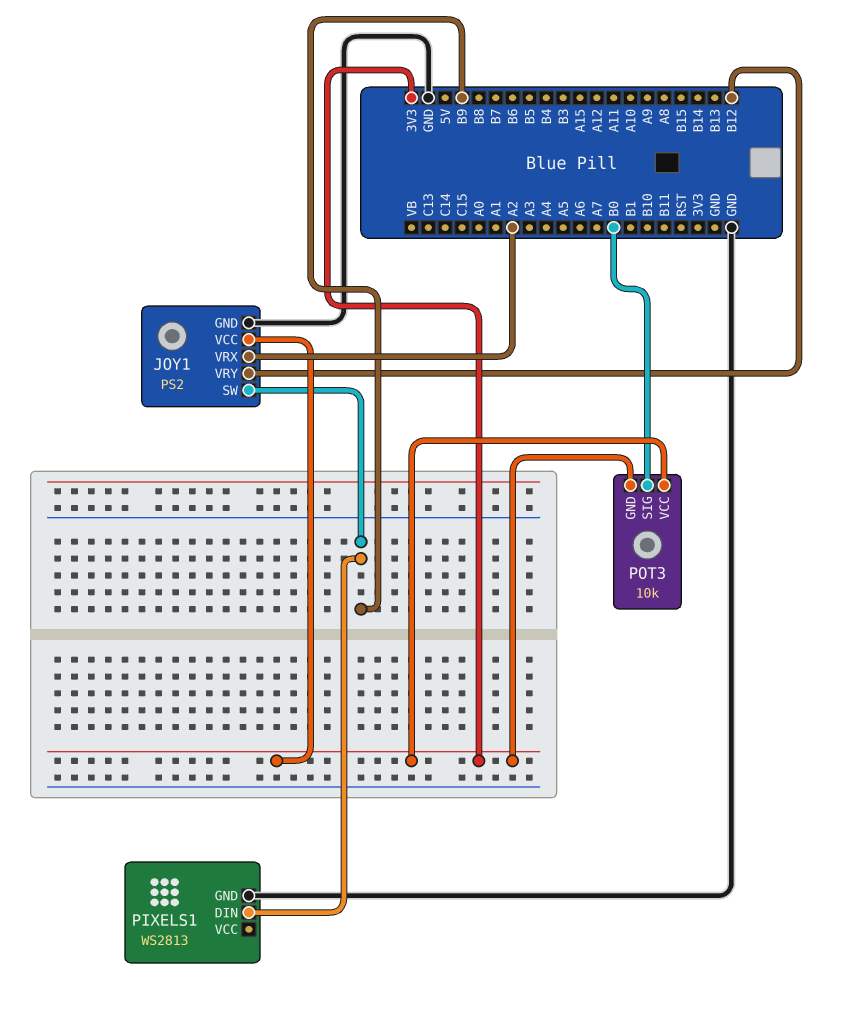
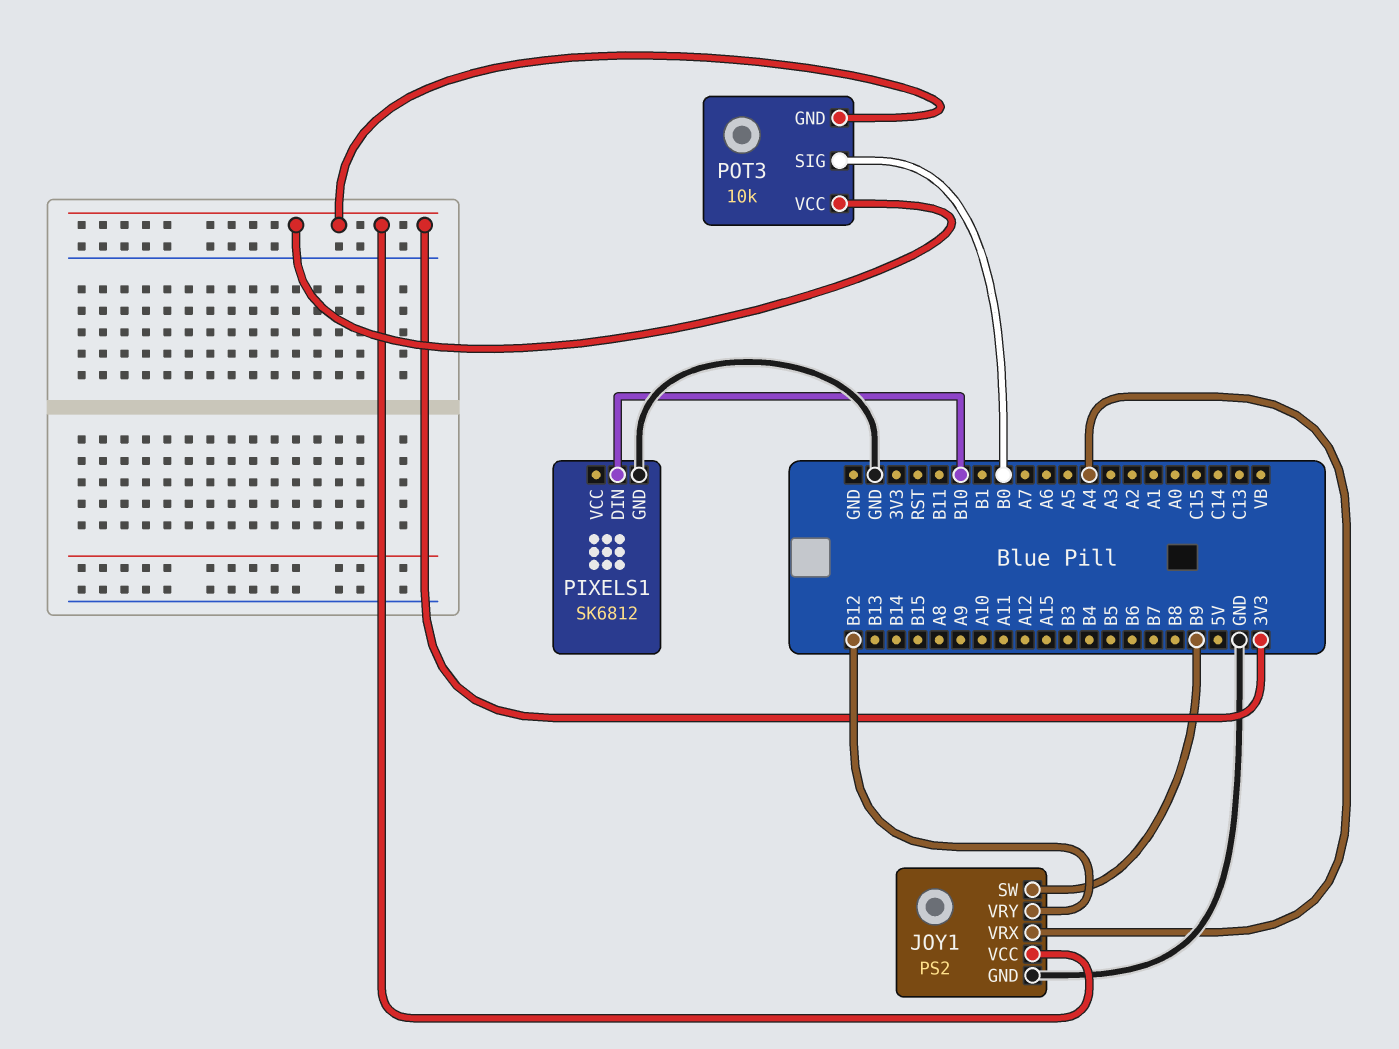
JOY1 pin VRX: A2 -> A4
PIXELS1: WS2813 -> SK6812
PIXELS1 pin DIN: B9 -> B10

